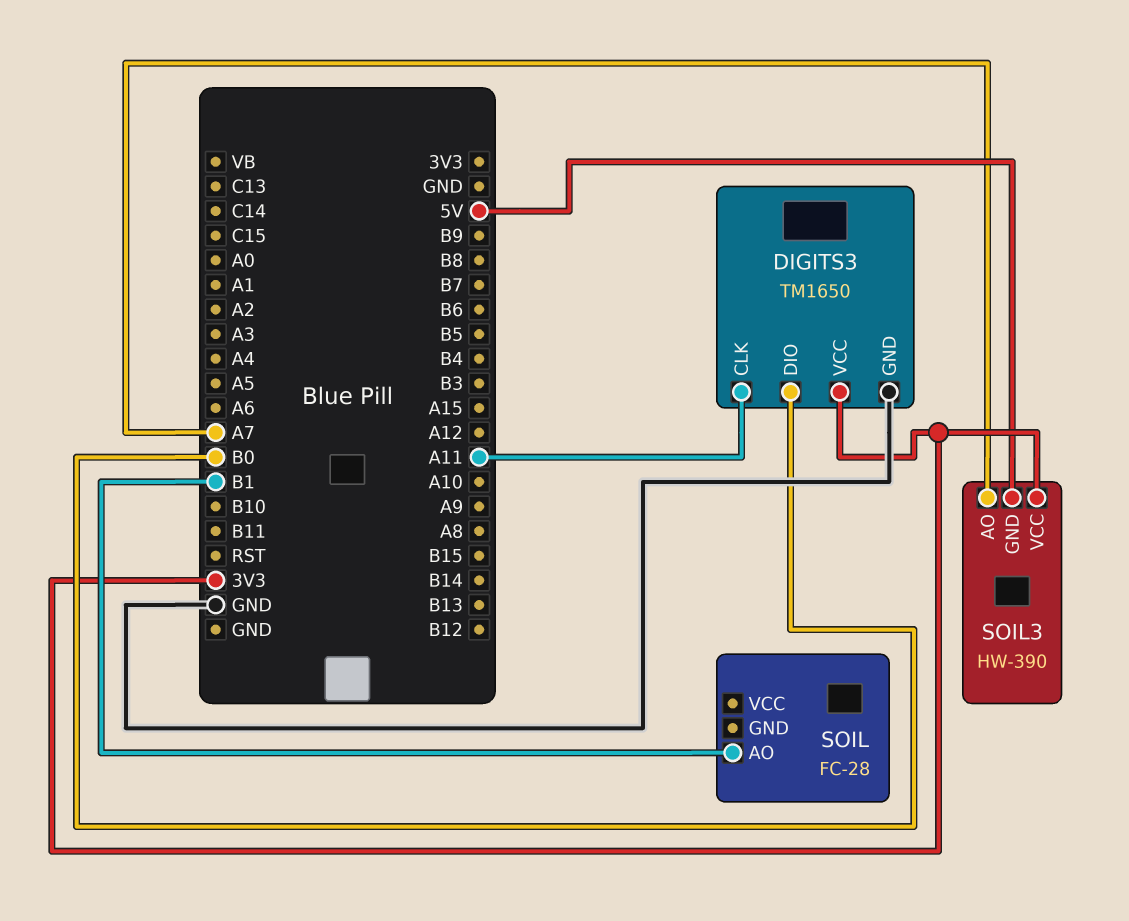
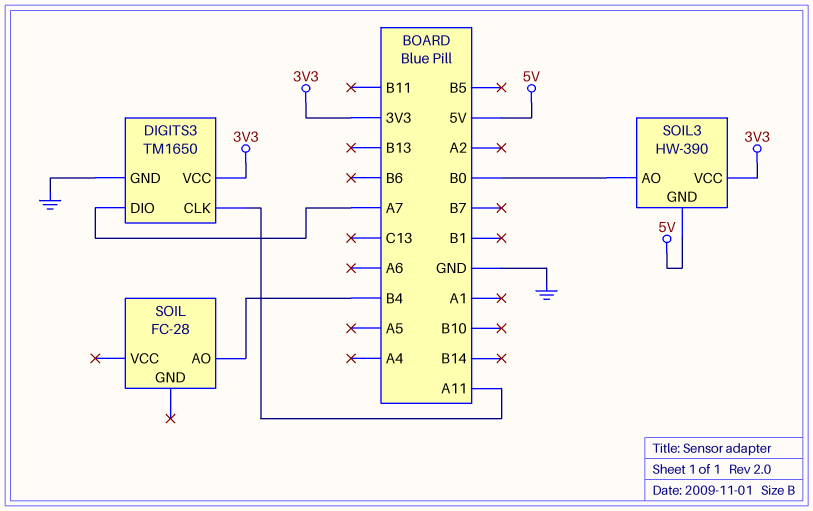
DIGITS3 pin DIO: B0 -> A7
SOIL pin AO: B1 -> B4
SOIL3 pin AO: A7 -> B0

